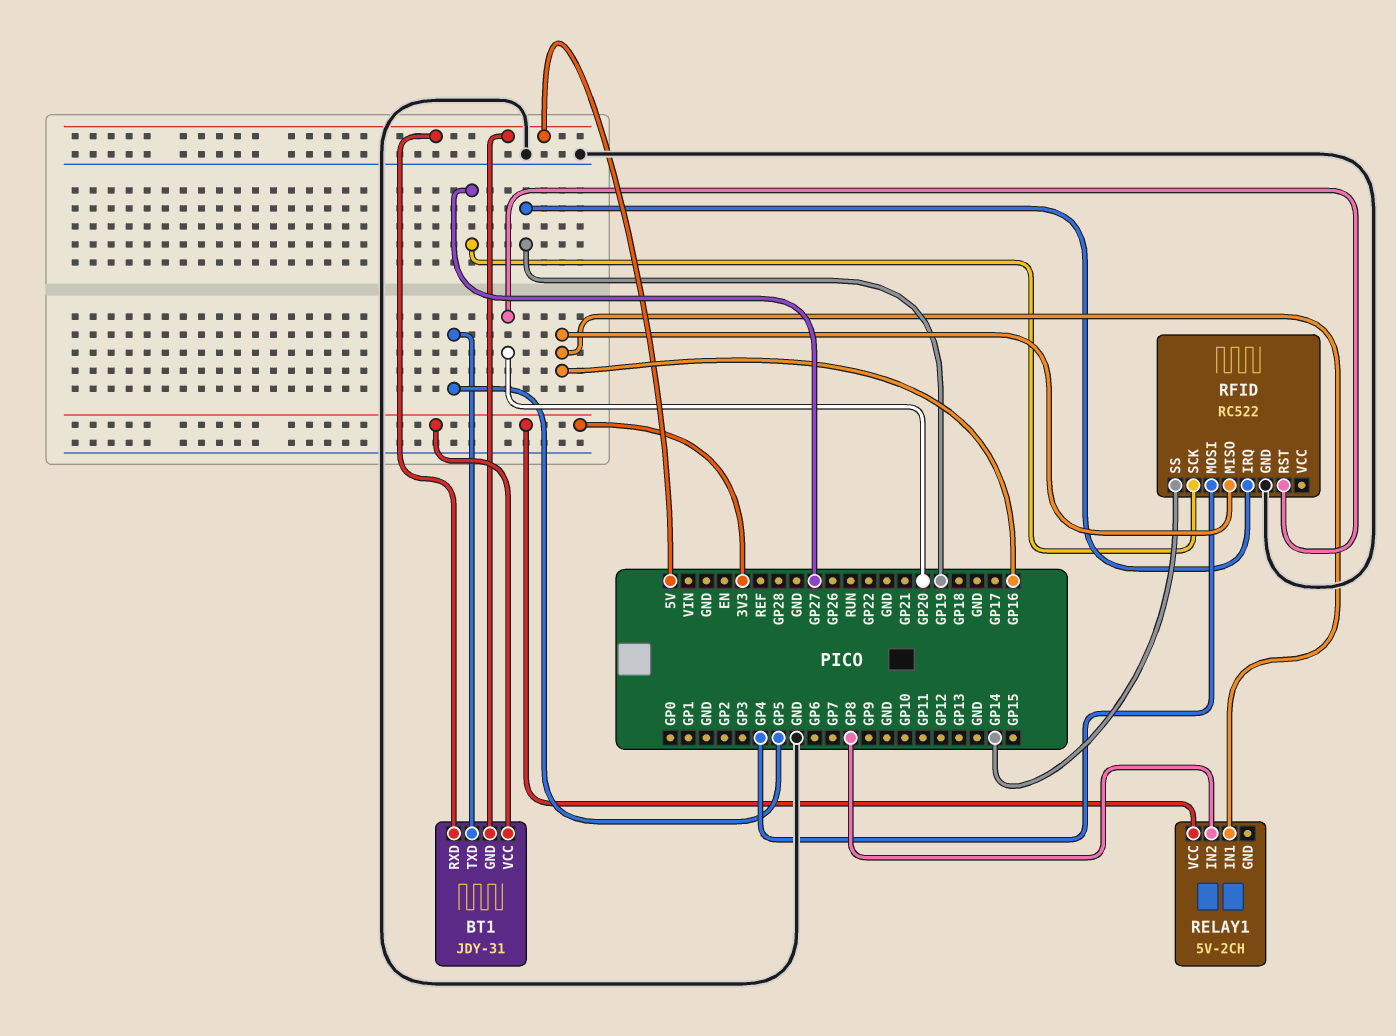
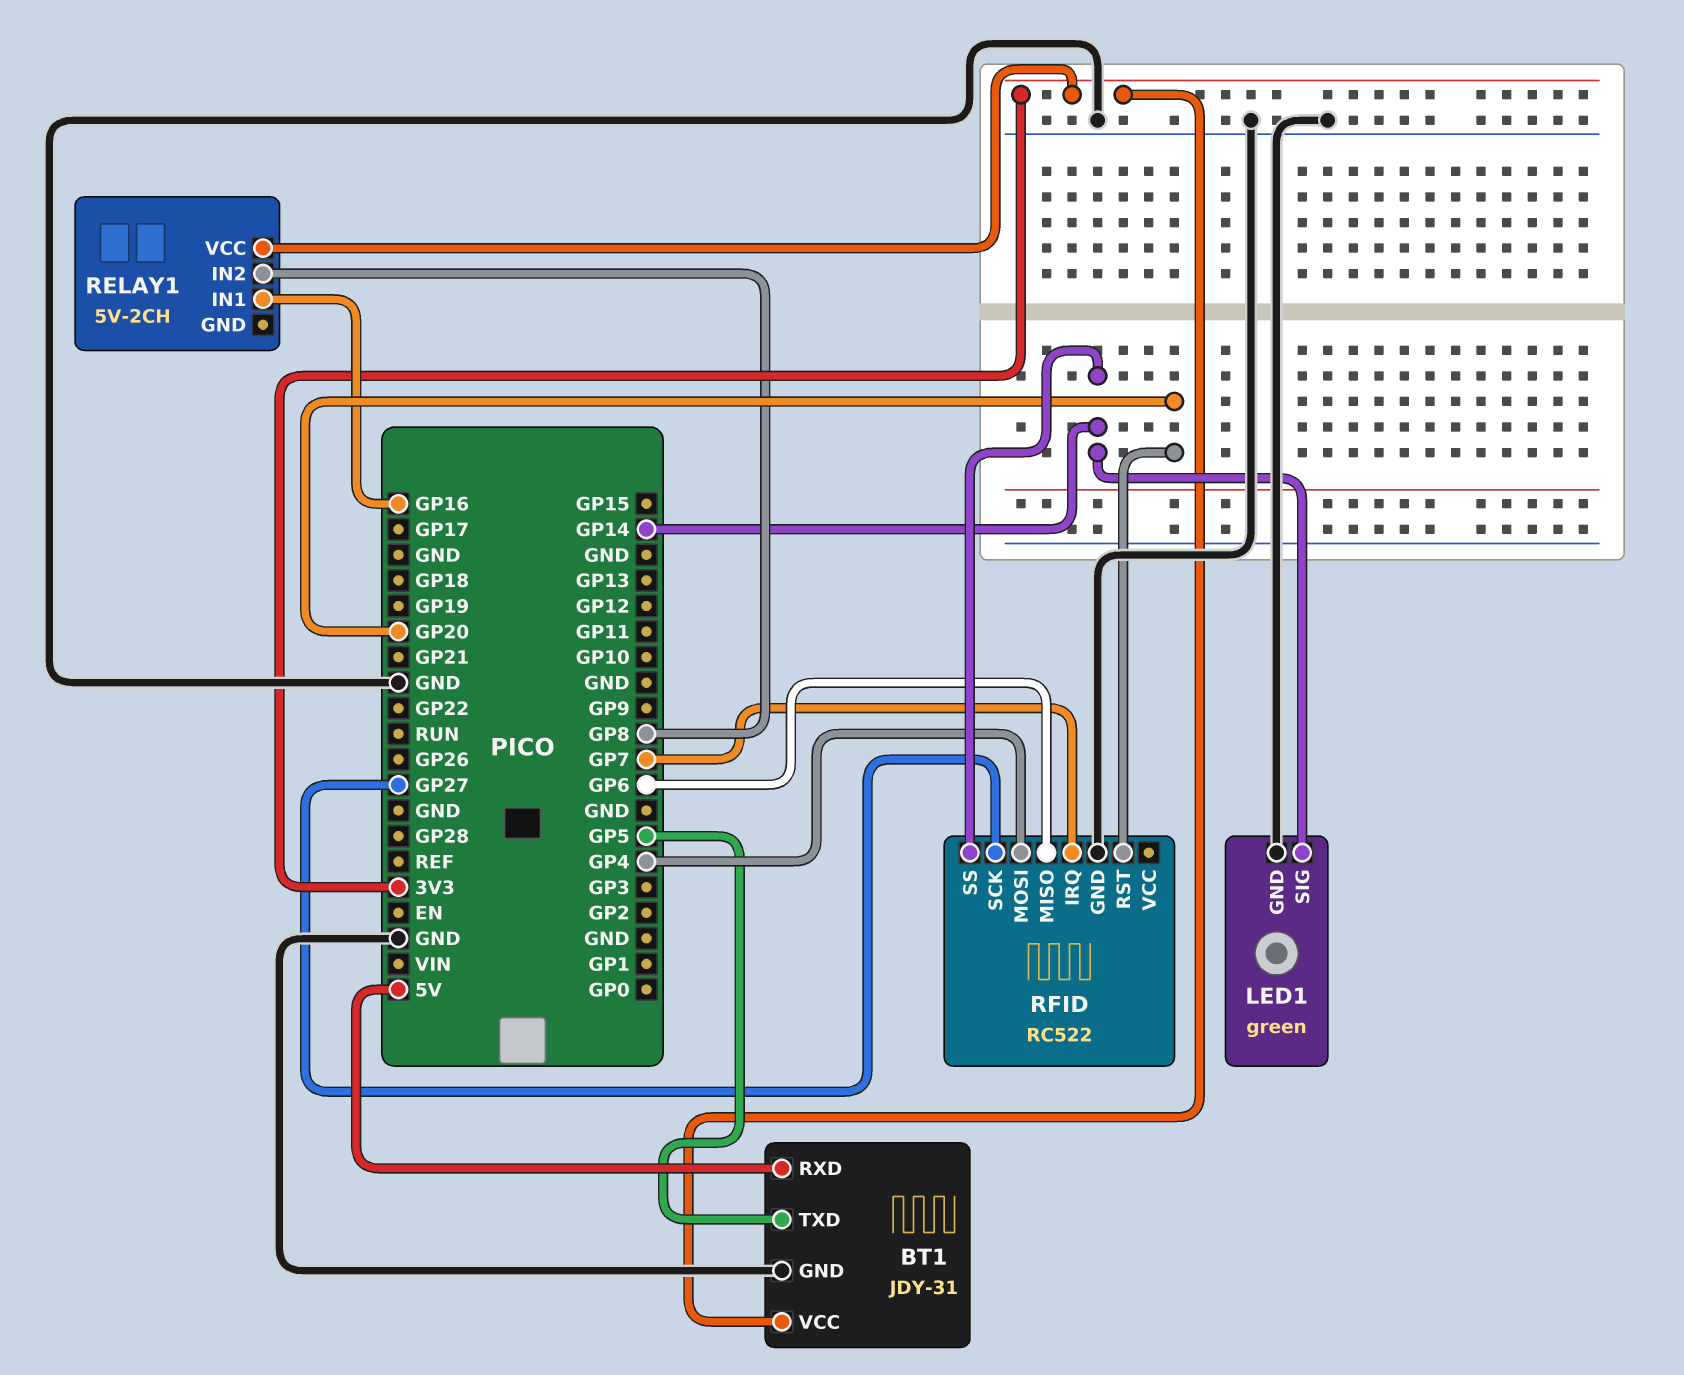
BT1 pin GND: 5V -> GND
LED1: none -> green
LED1 pin GND: none -> GND
LED1 pin SIG: none -> GP14
RFID pin IRQ: GP19 -> GP7
RFID pin MISO: GP16 -> GP6

